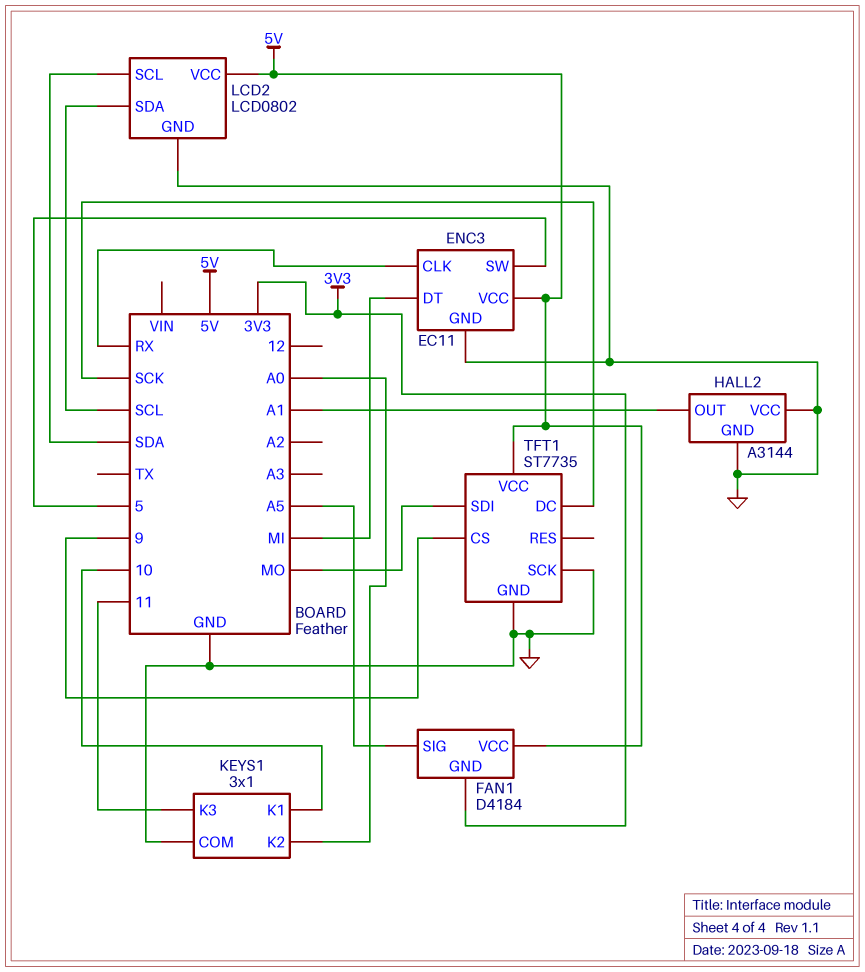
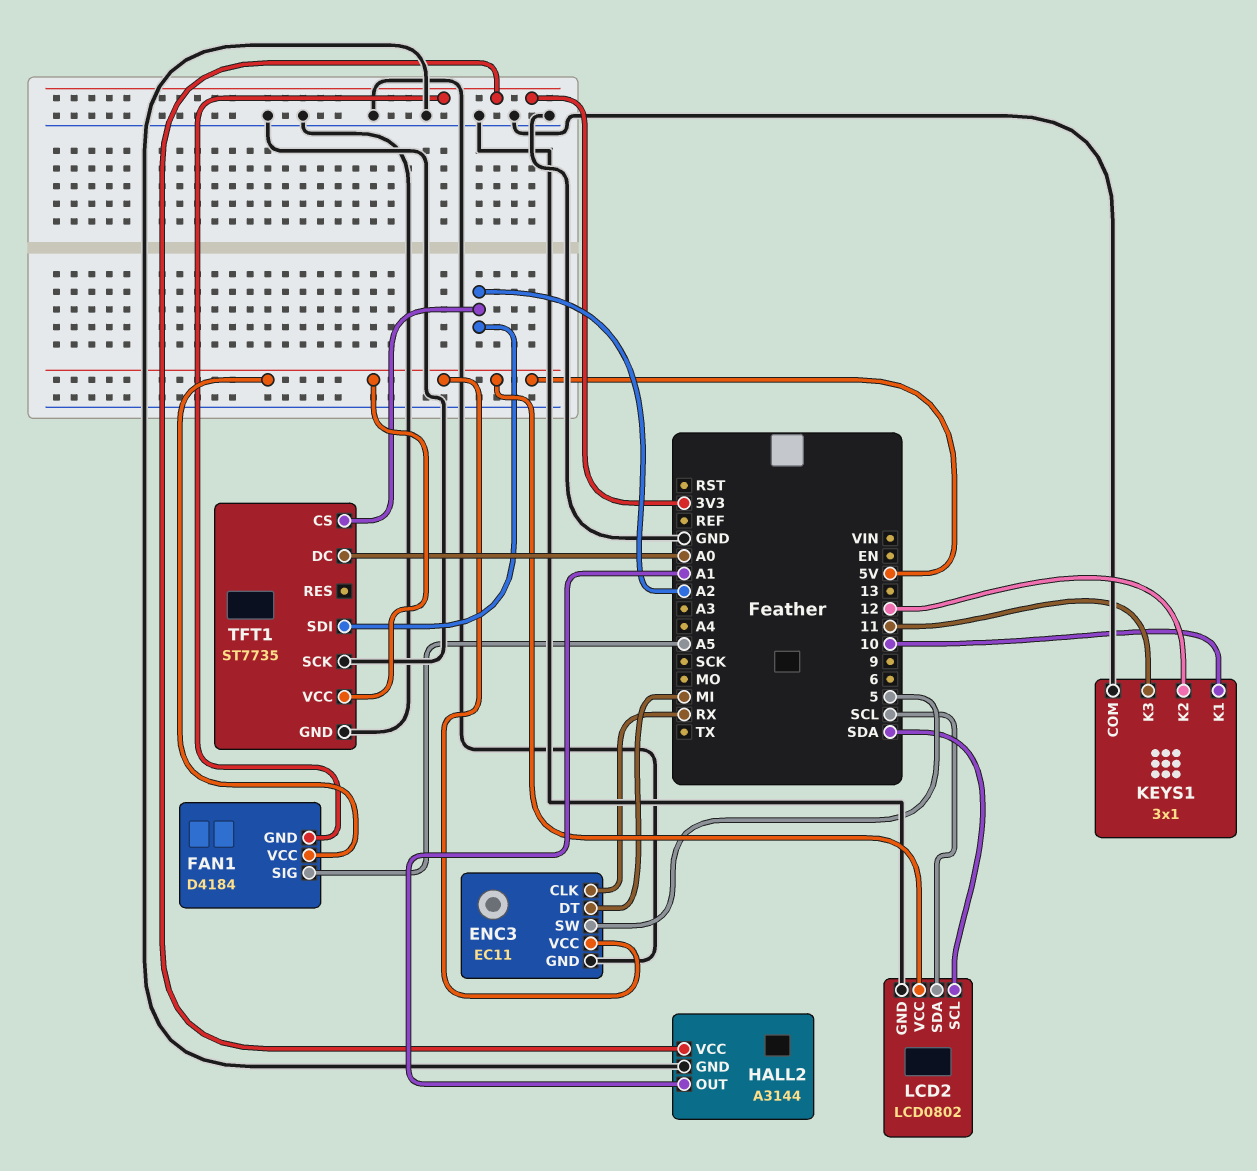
HALL2 pin VCC: GND -> 3V3
KEYS1 pin K2: A0 -> 12
TFT1 pin CS: 9 -> A2
TFT1 pin DC: SCK -> A0
TFT1 pin SDI: MO -> A2

